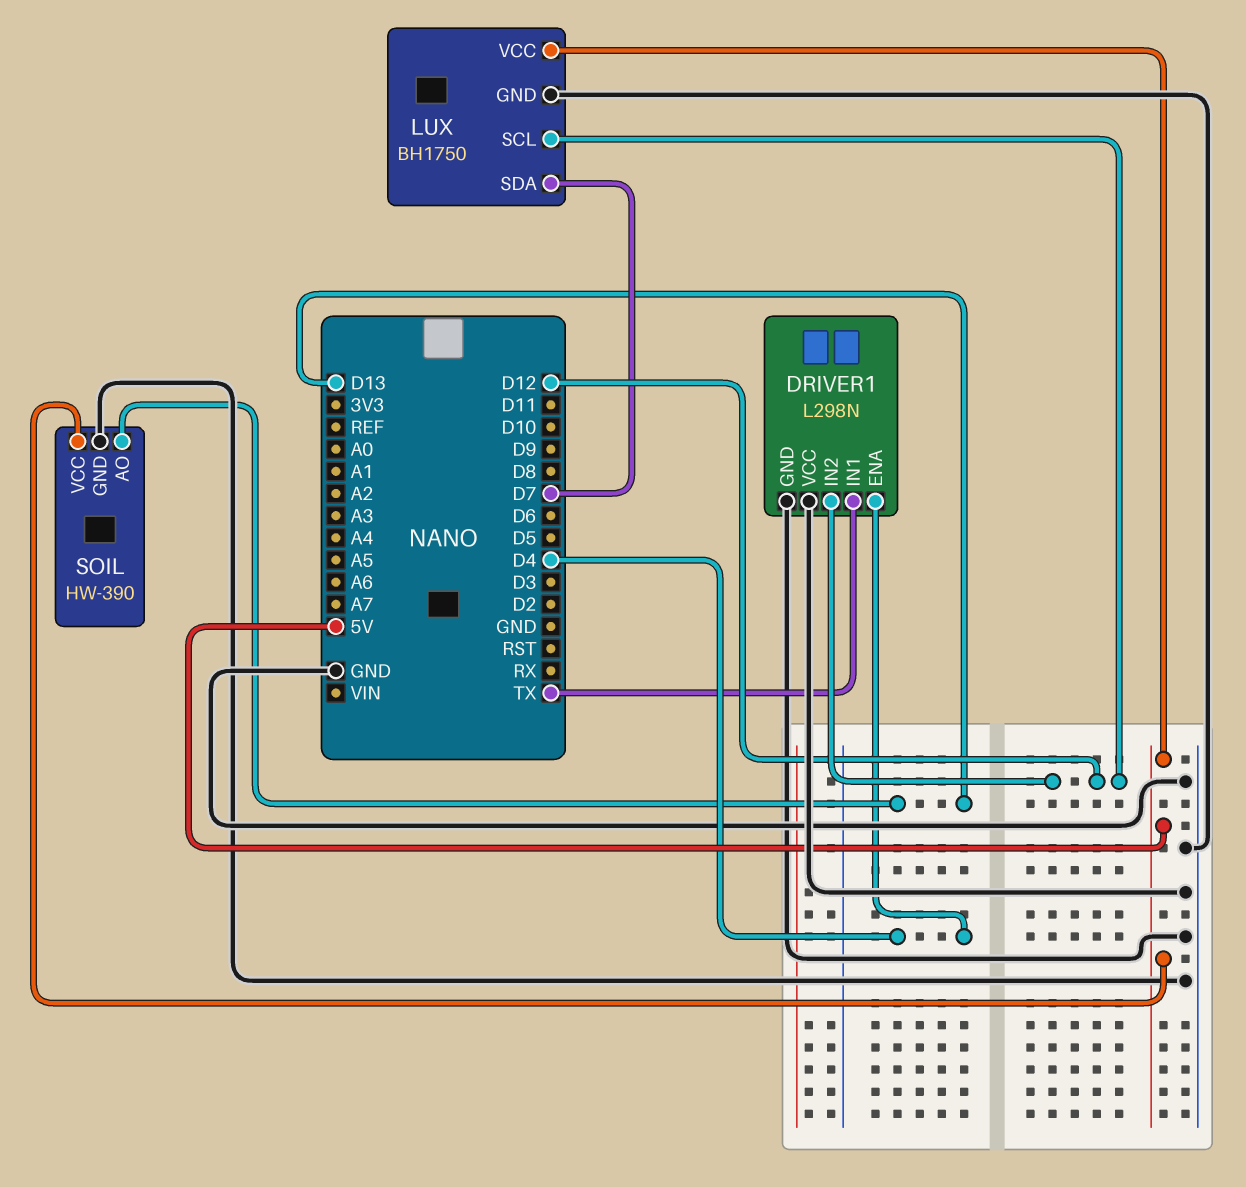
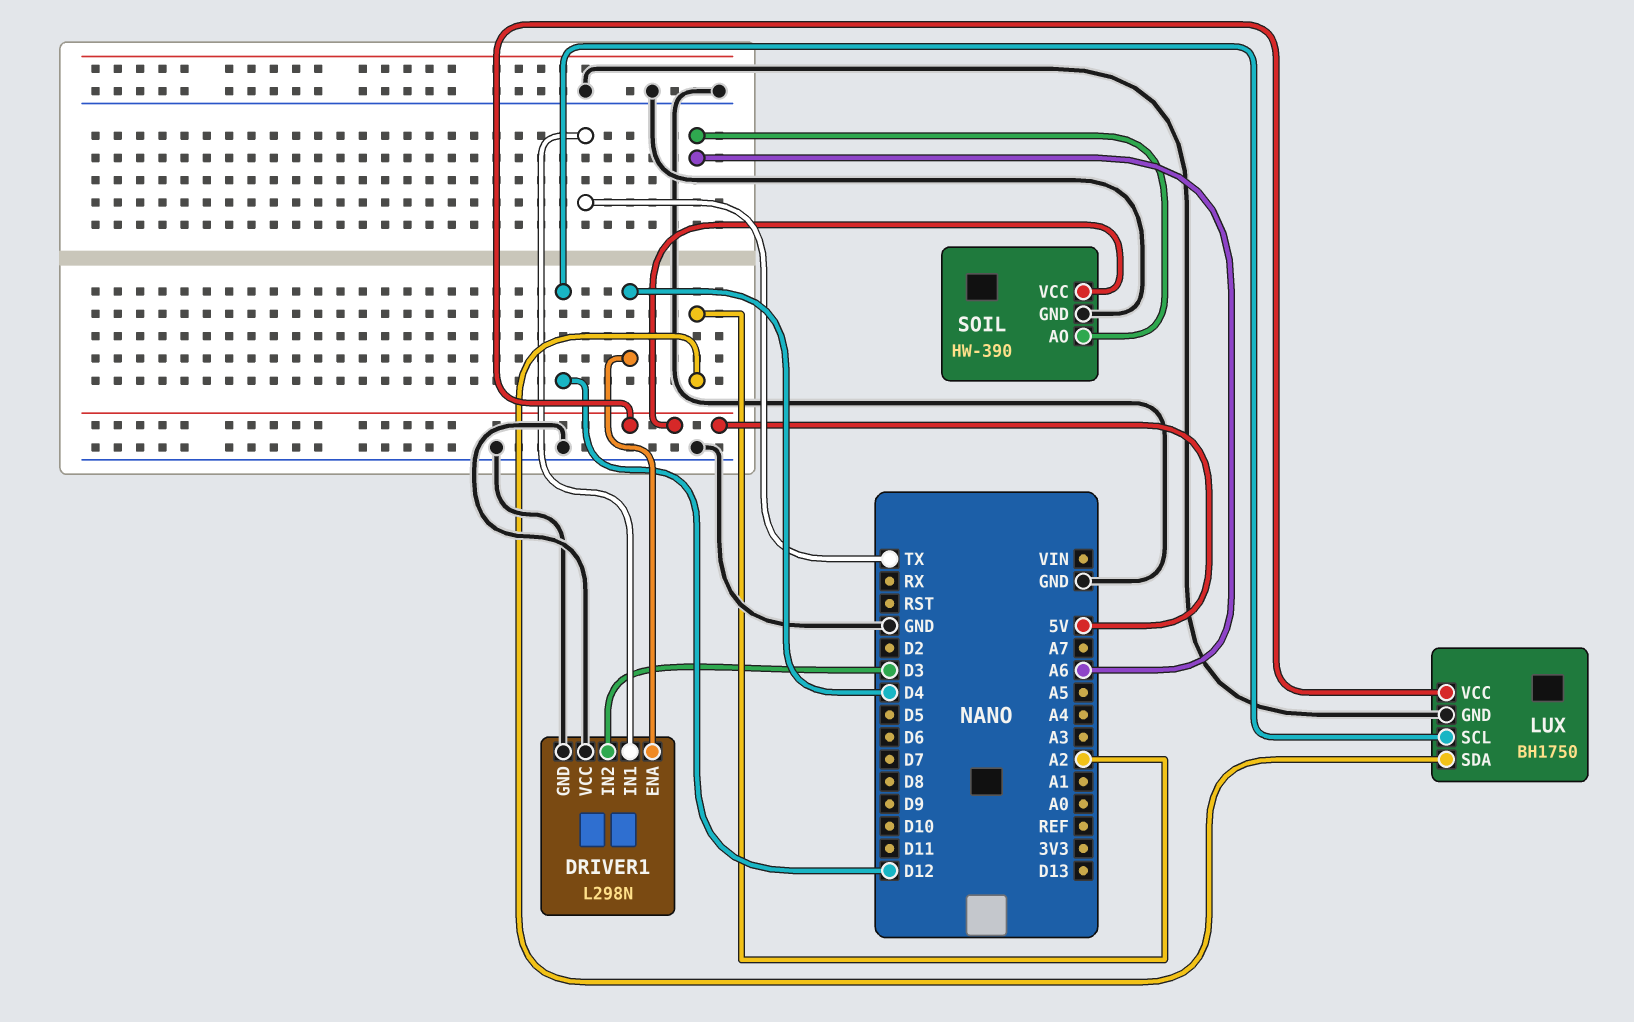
DRIVER1 pin IN2: D12 -> D3
LUX pin SDA: D7 -> A2
SOIL pin AO: D13 -> A6

